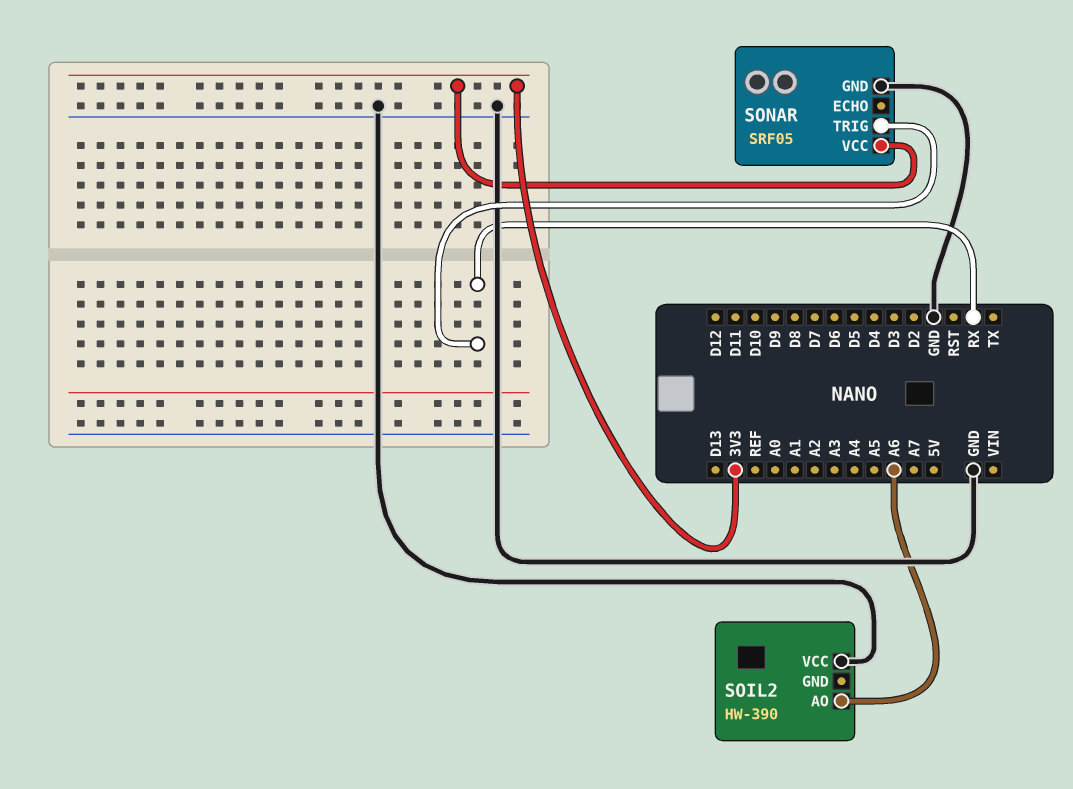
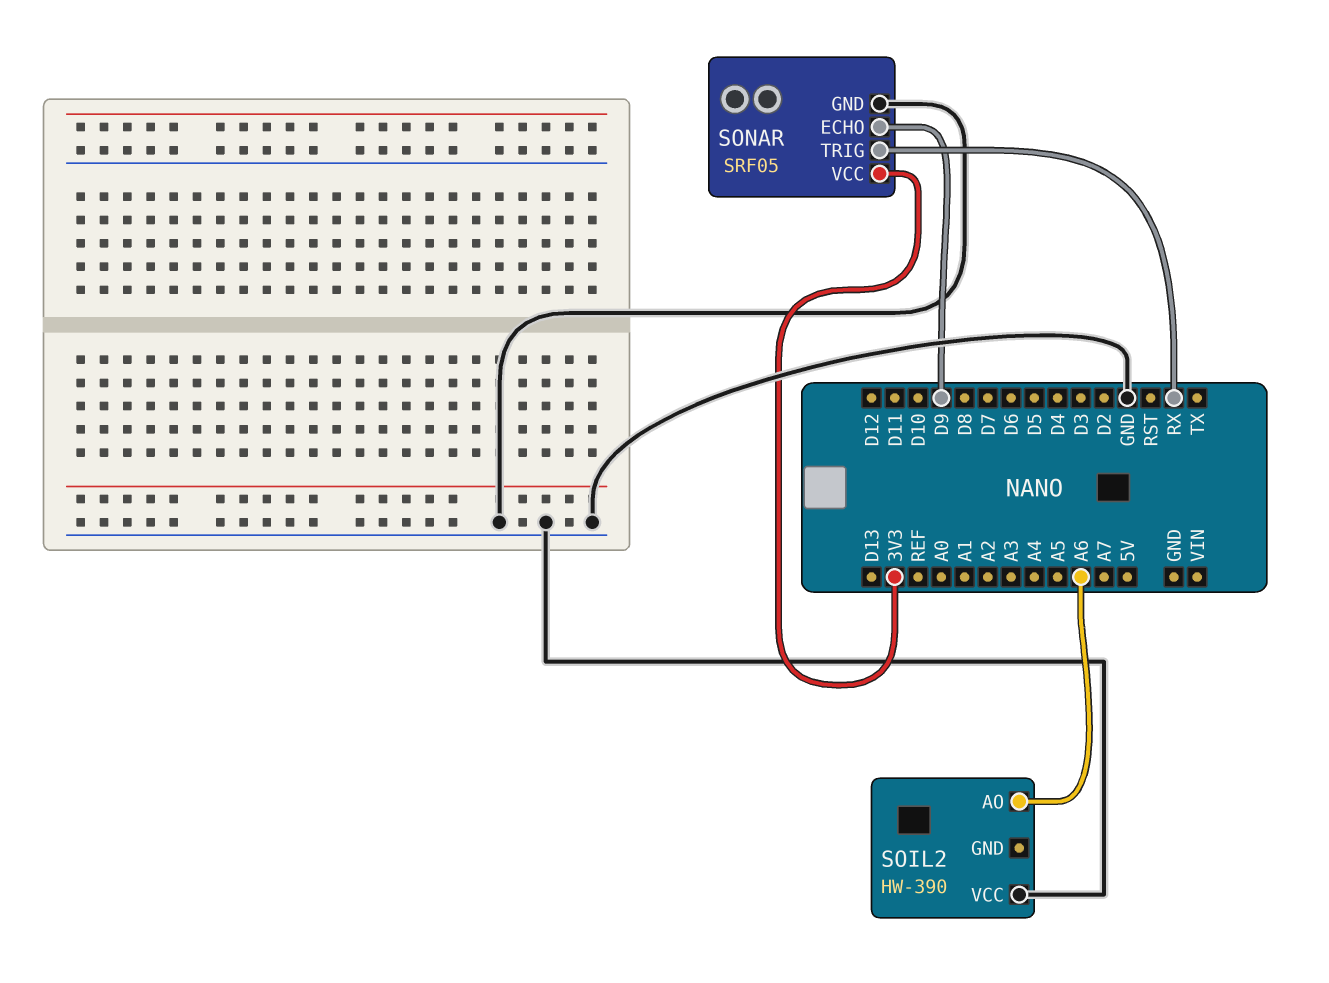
SONAR pin ECHO: none -> D9

